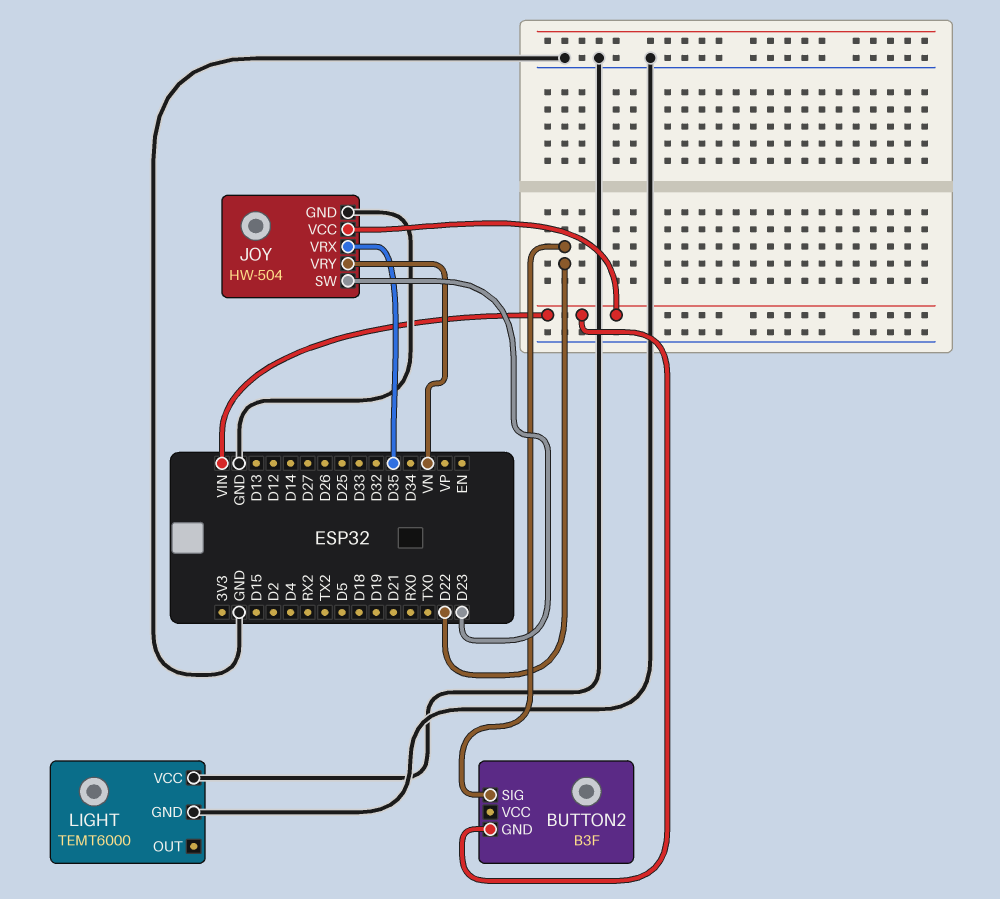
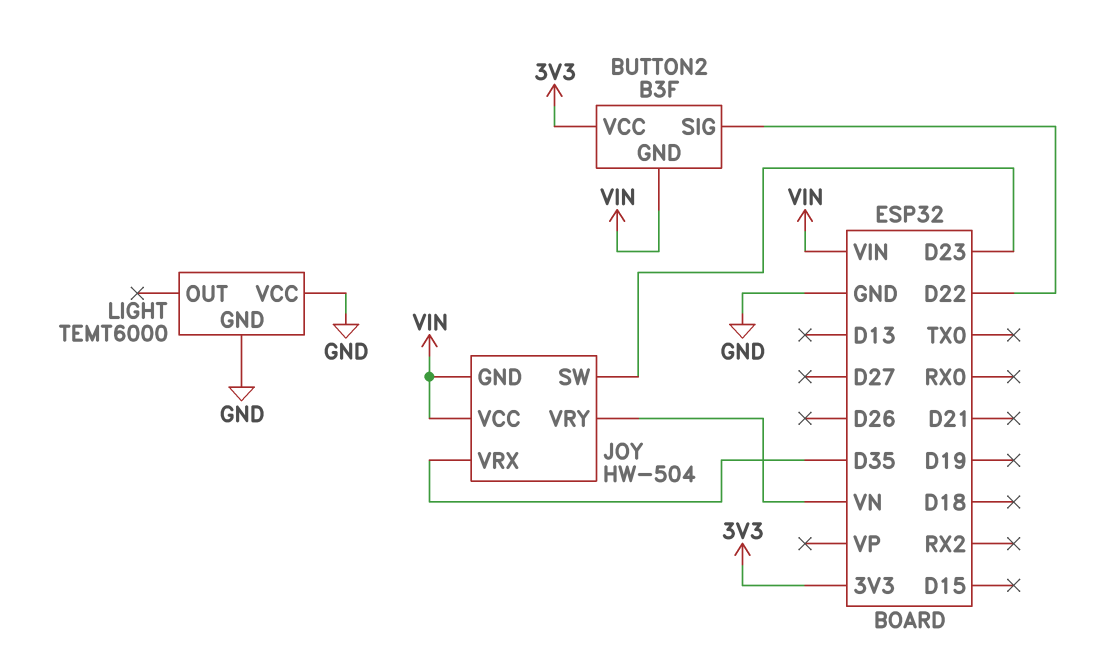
BUTTON2 pin VCC: none -> 3V3
JOY pin GND: GND -> VIN

